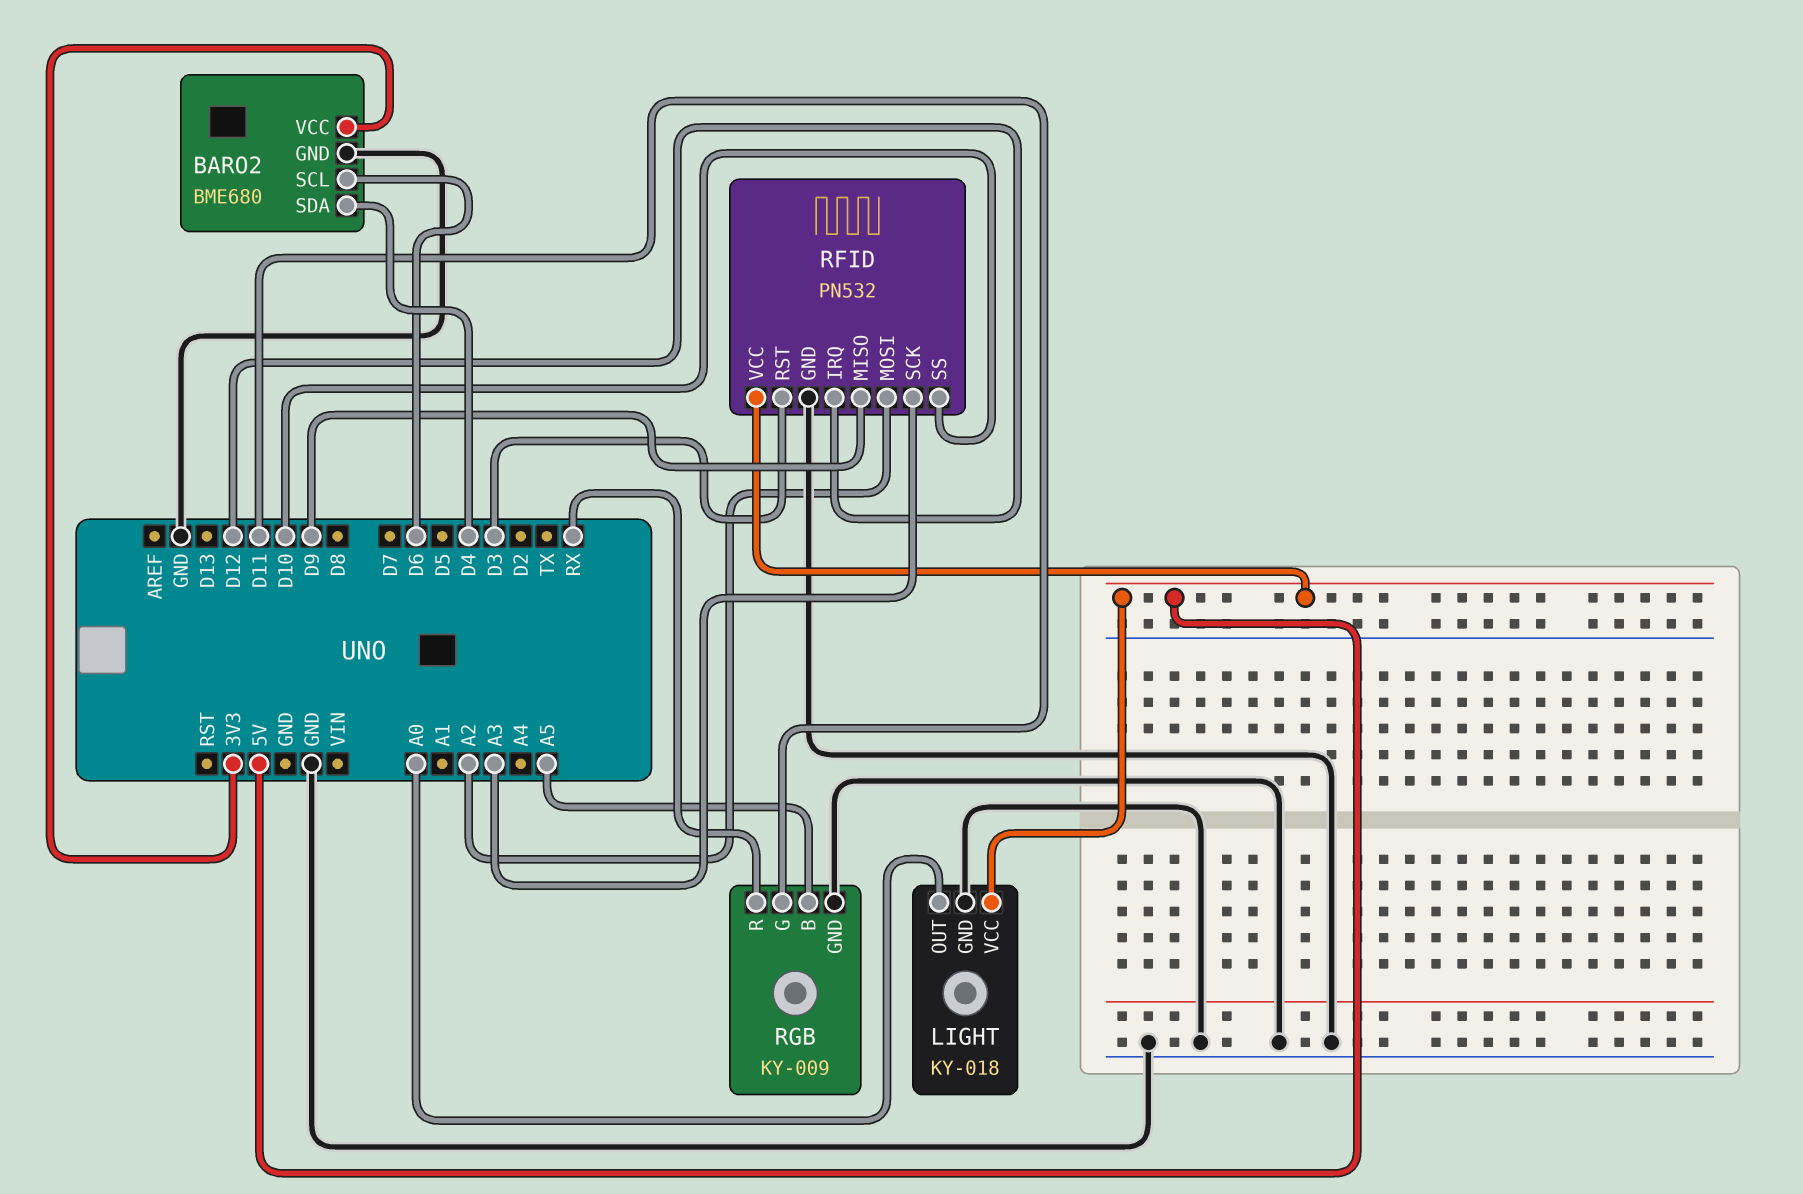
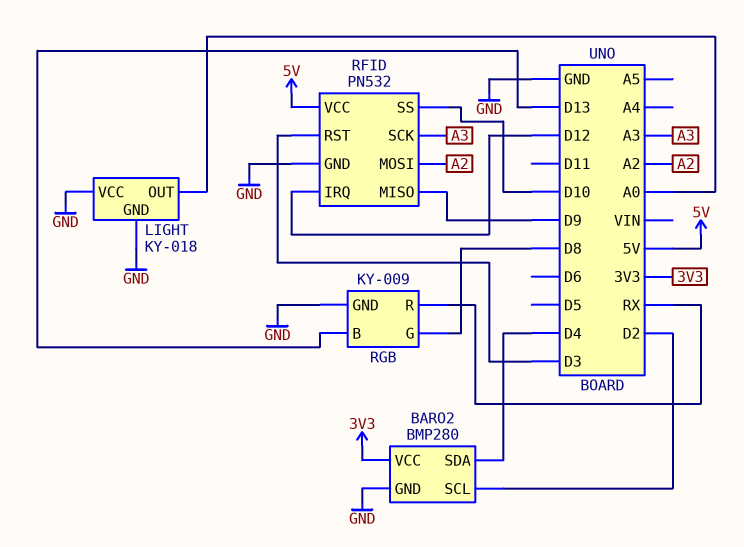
BARO2: BME680 -> BMP280
BARO2 pin SCL: D6 -> D2
LIGHT pin VCC: 5V -> GND
RGB pin B: A5 -> D13
RGB pin G: D11 -> D8

